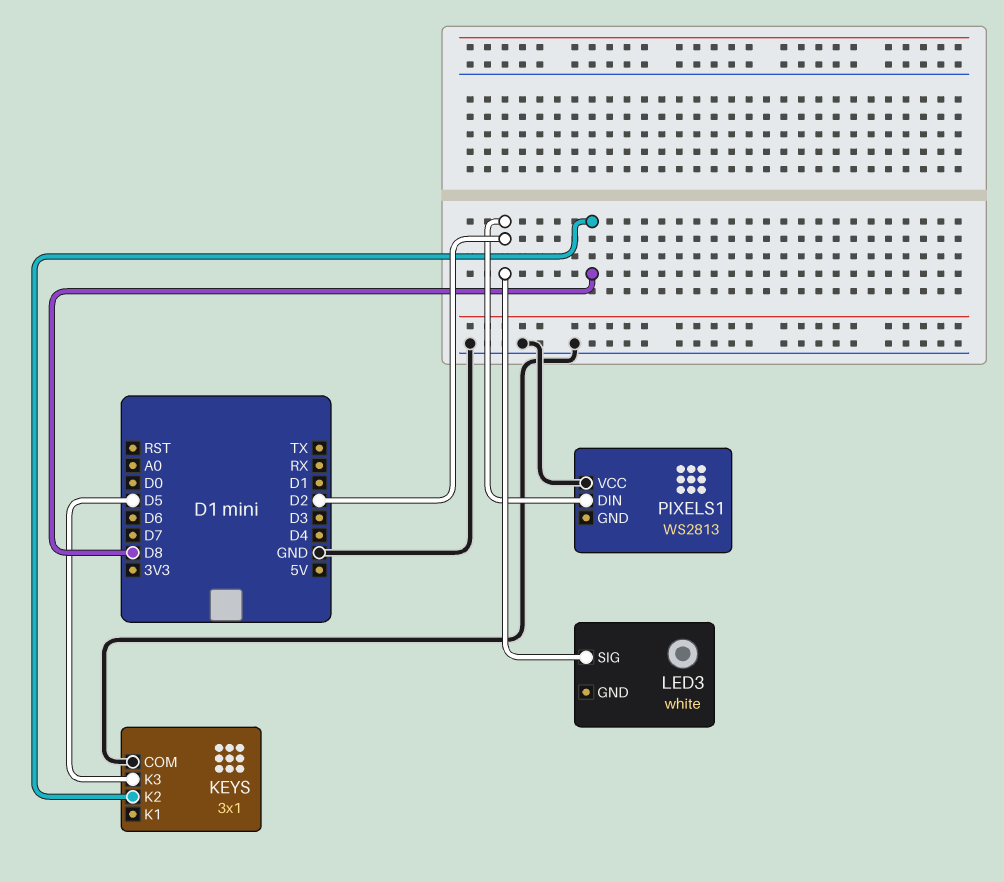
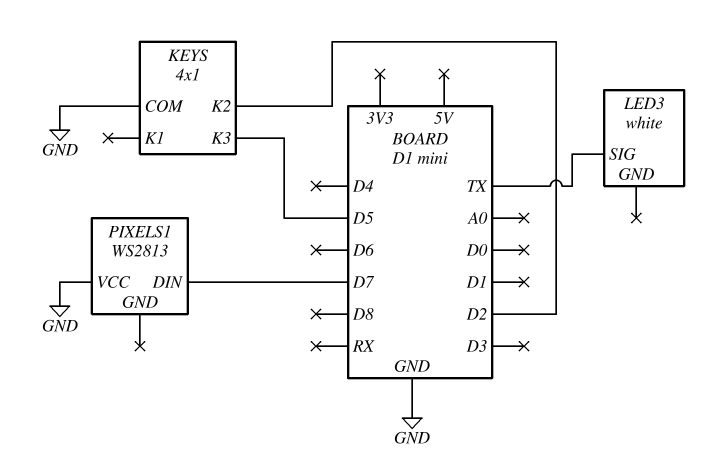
KEYS: 3x1 -> 4x1
KEYS pin K2: D8 -> D2
LED3 pin SIG: D2 -> TX
PIXELS1 pin DIN: D2 -> D7

